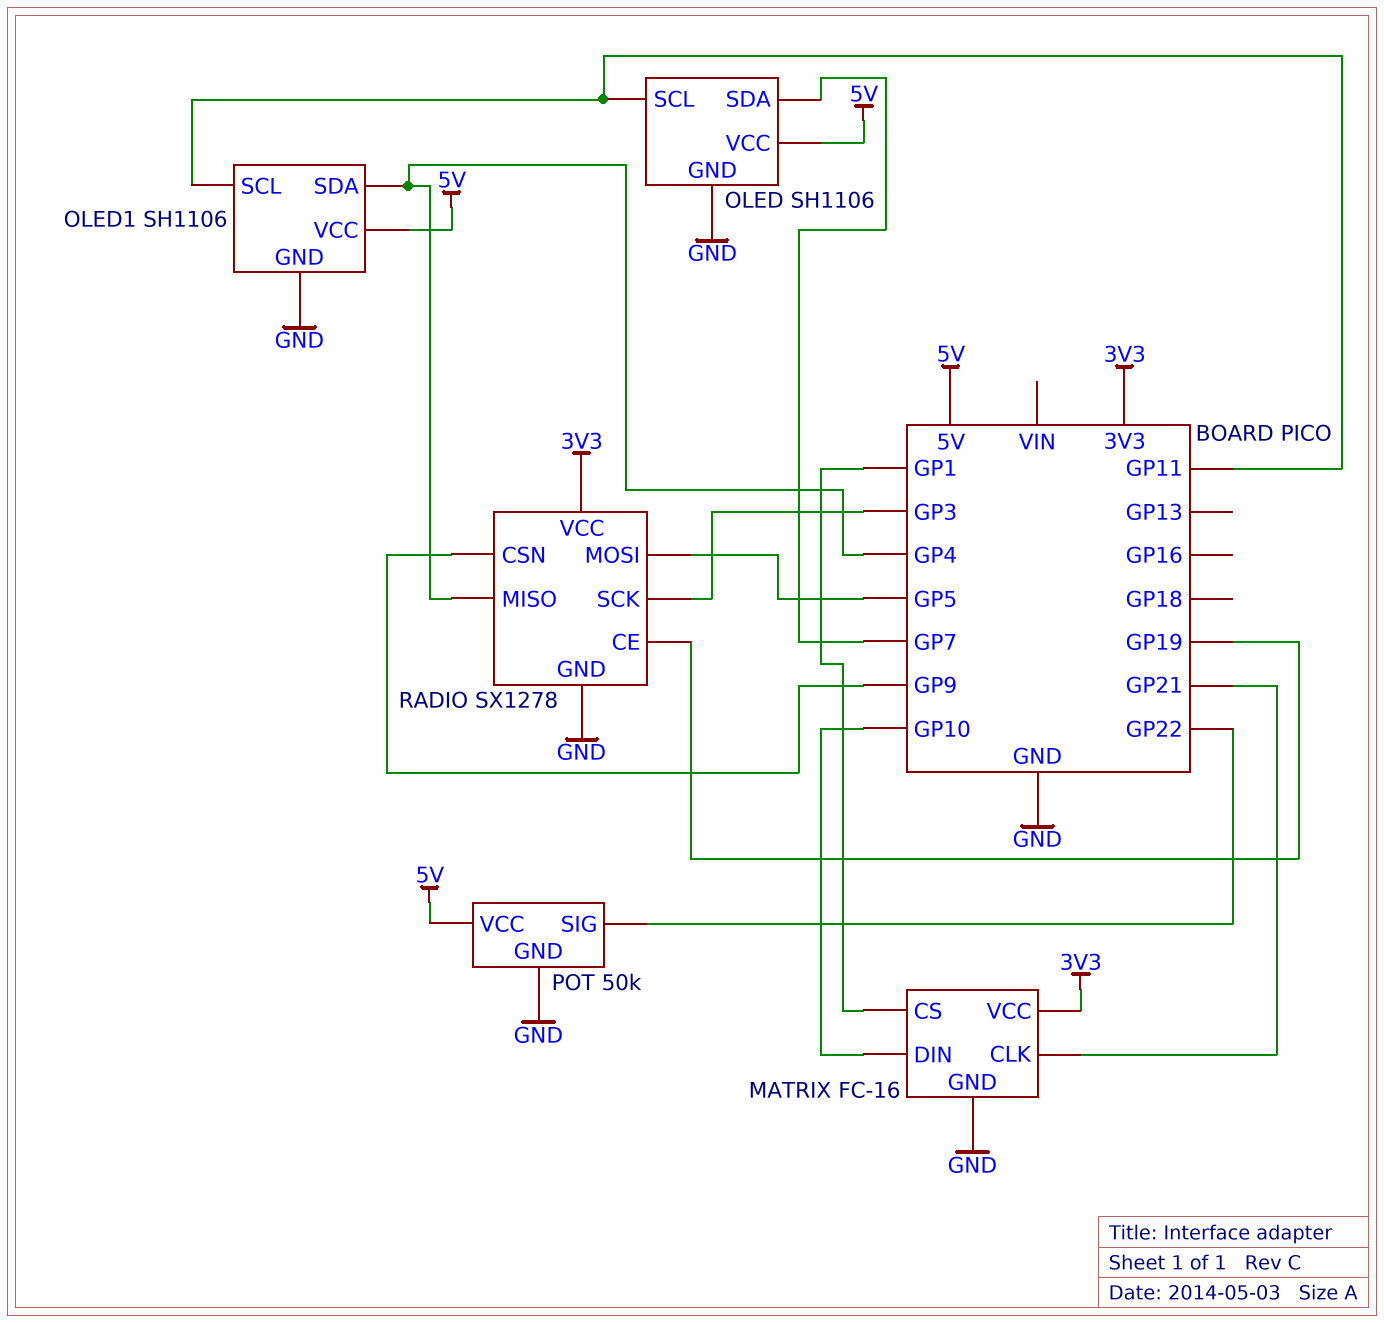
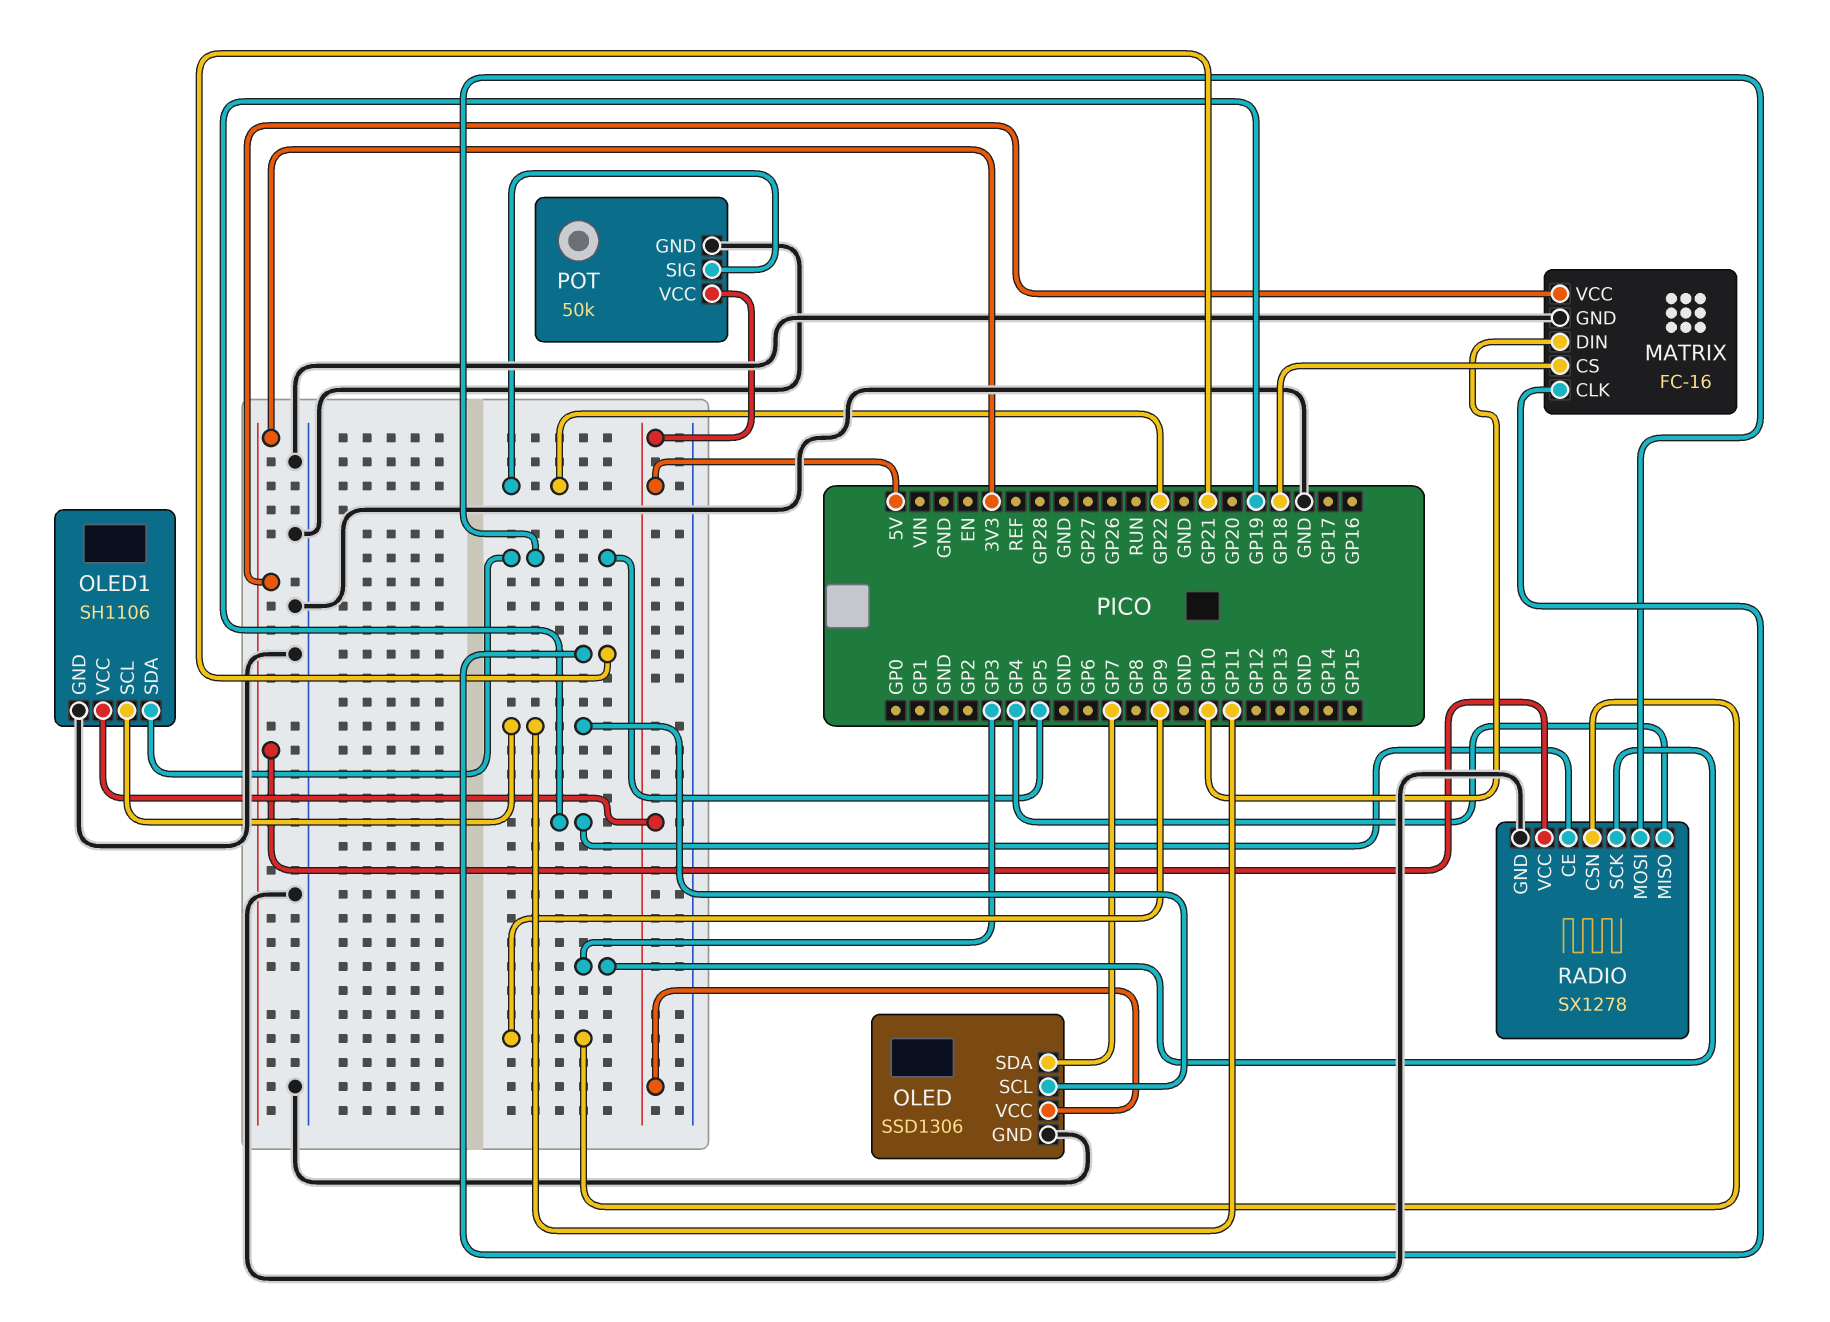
MATRIX pin CS: GP1 -> GP18
OLED: SH1106 -> SSD1306
OLED1 pin SDA: GP4 -> GP5

